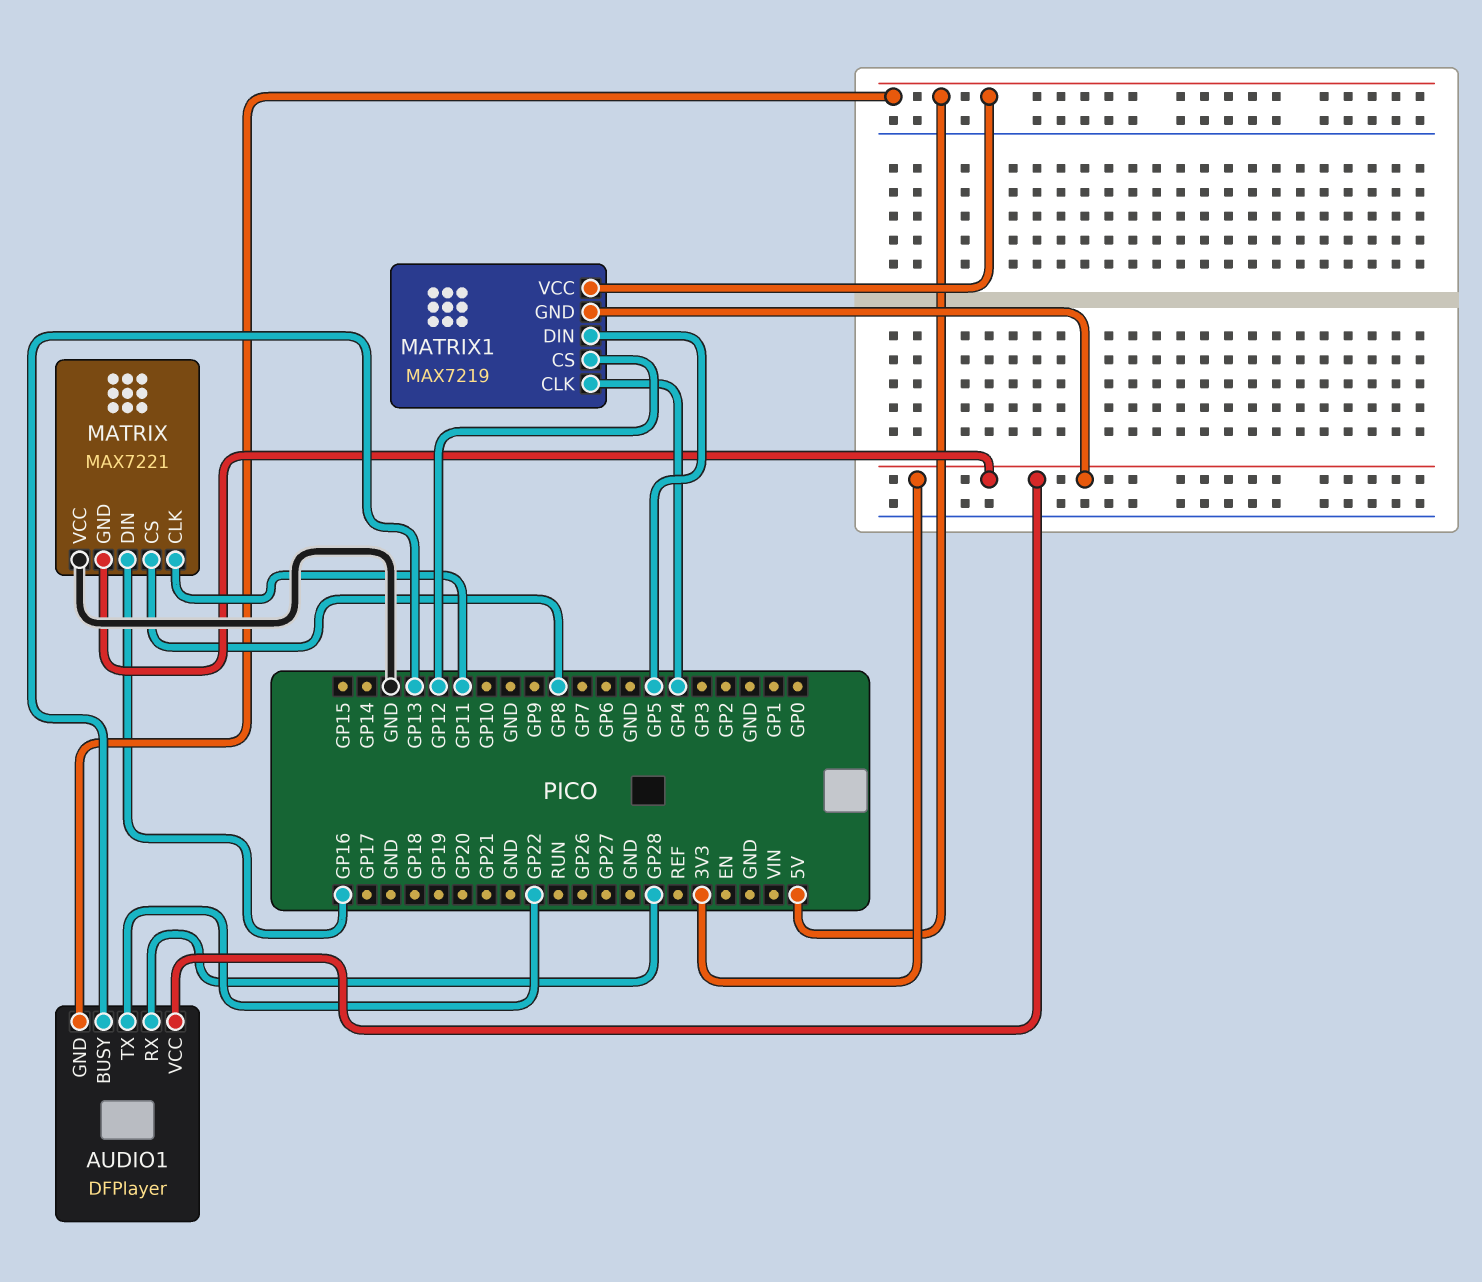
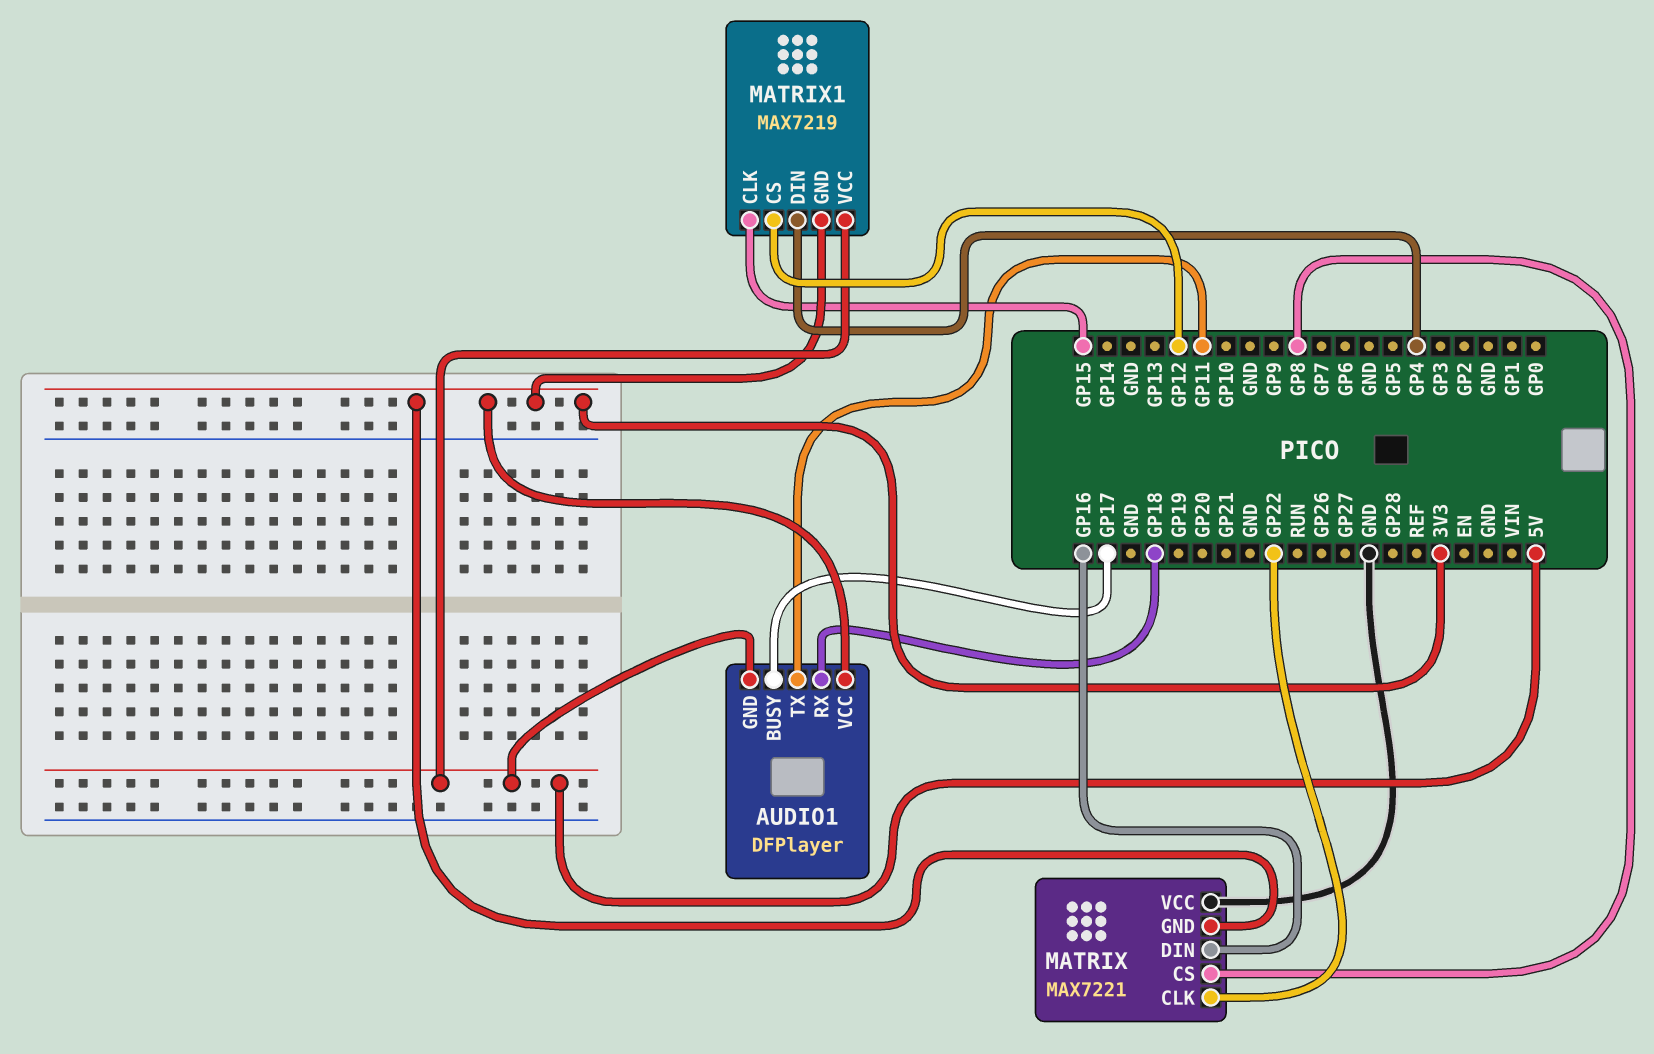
AUDIO1 pin BUSY: GP13 -> GP17
AUDIO1 pin RX: GP28 -> GP18
AUDIO1 pin TX: GP22 -> GP11
MATRIX pin CLK: GP11 -> GP22
MATRIX1 pin CLK: GP4 -> GP15
MATRIX1 pin DIN: GP5 -> GP4

